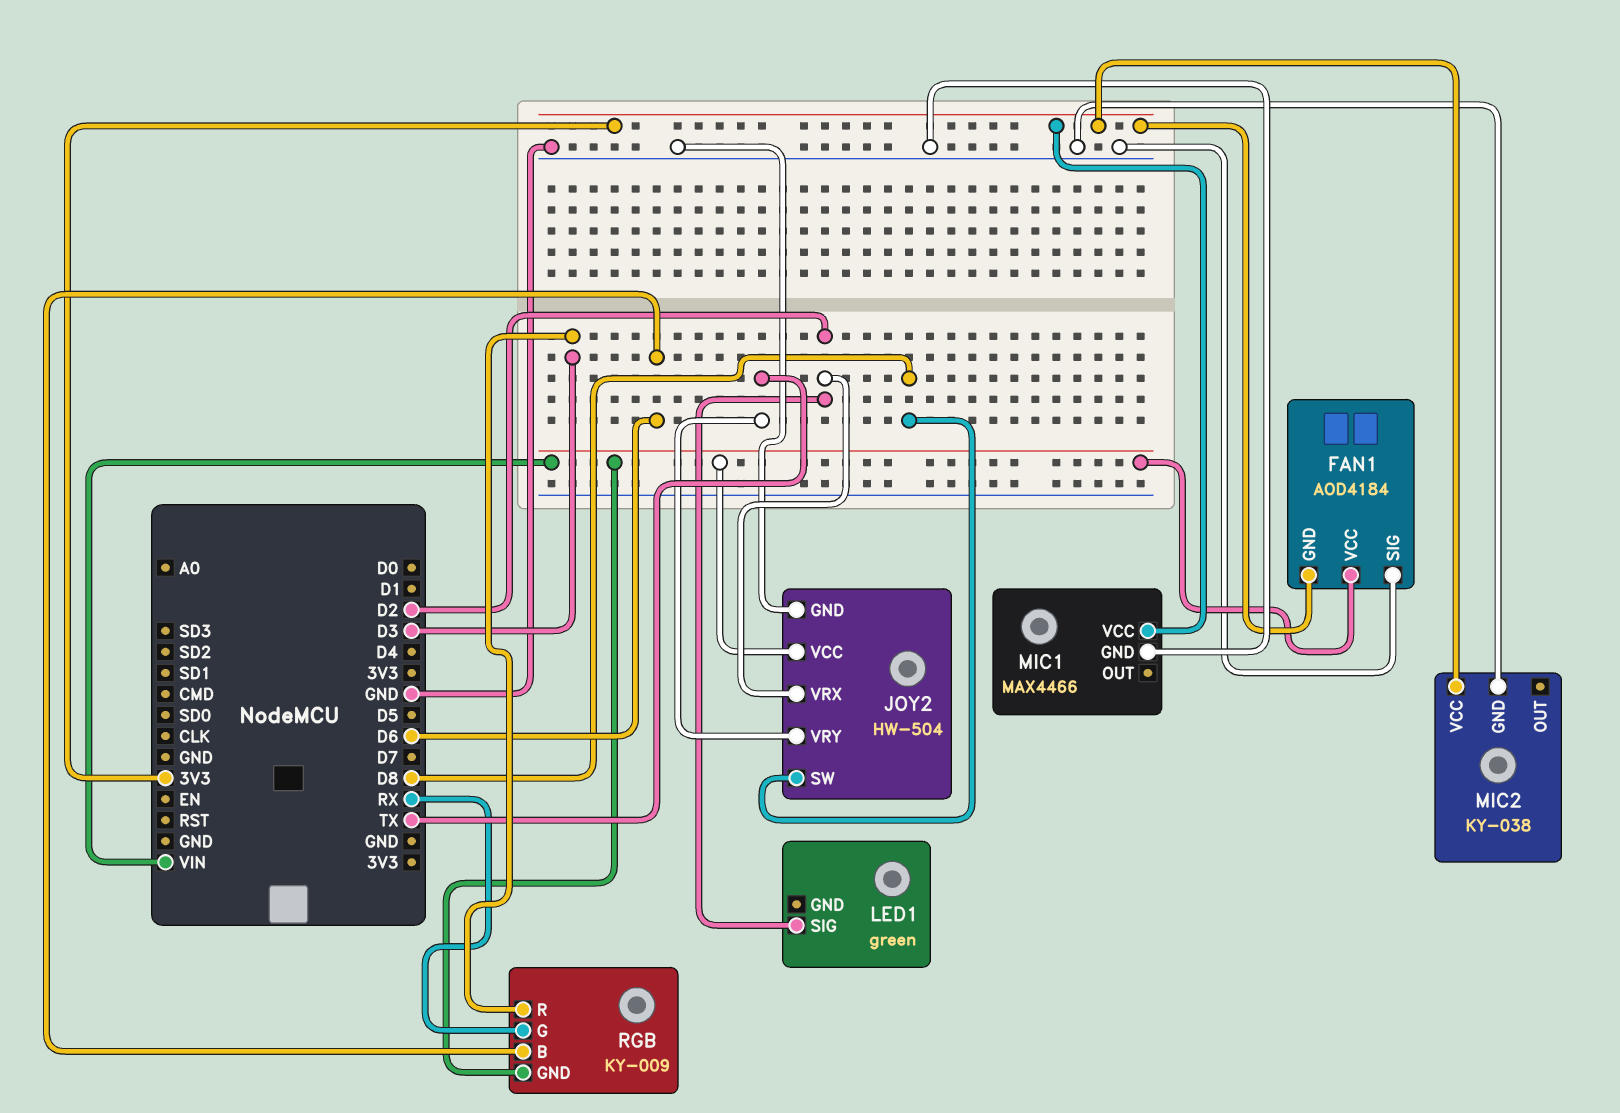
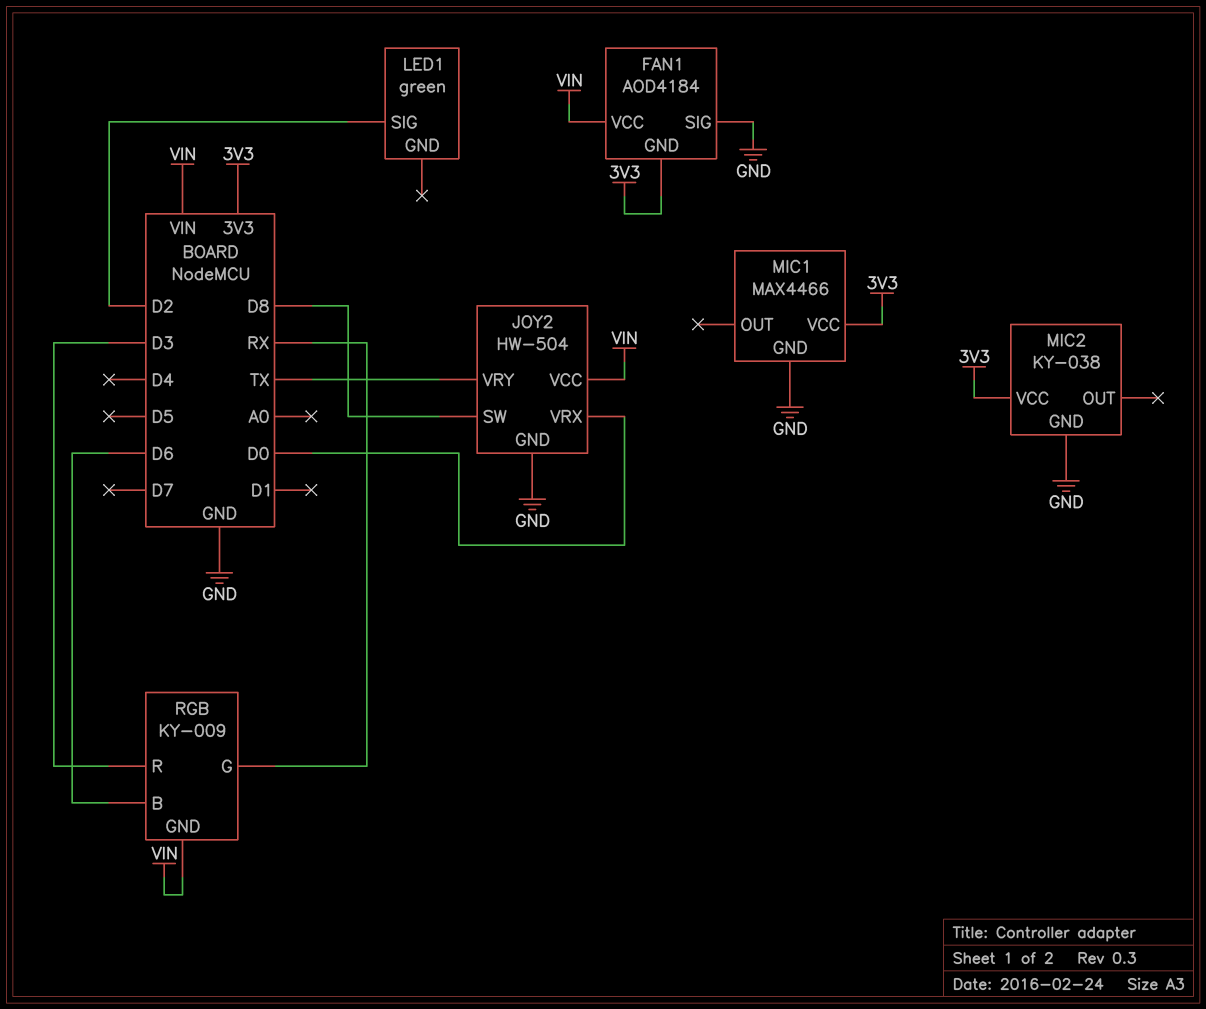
JOY2 pin VRX: D2 -> D0

